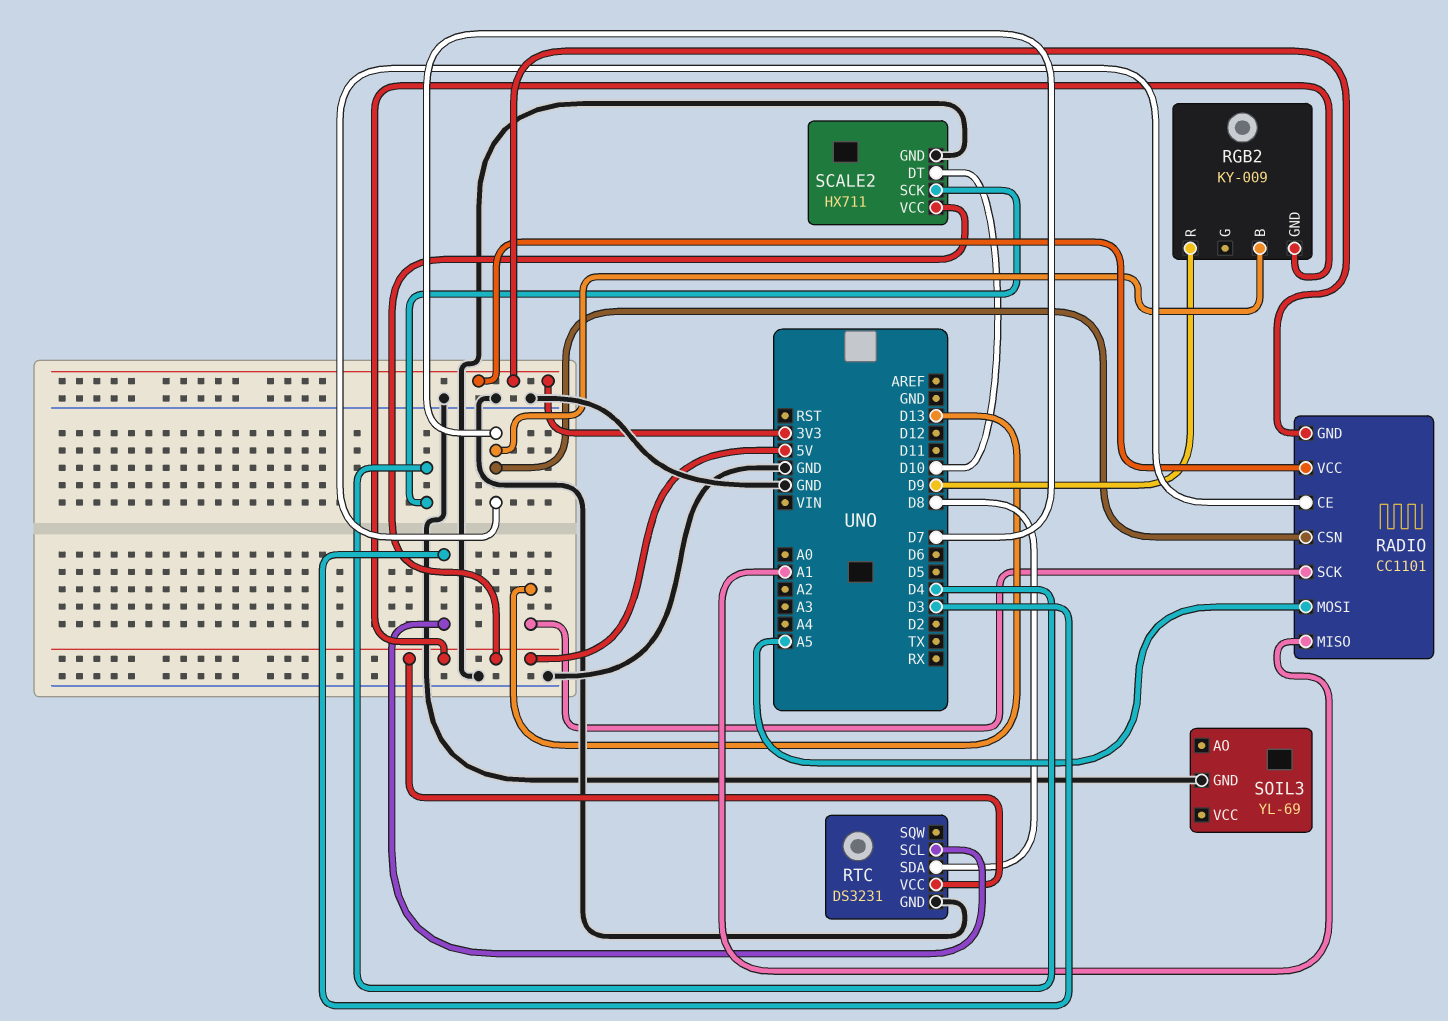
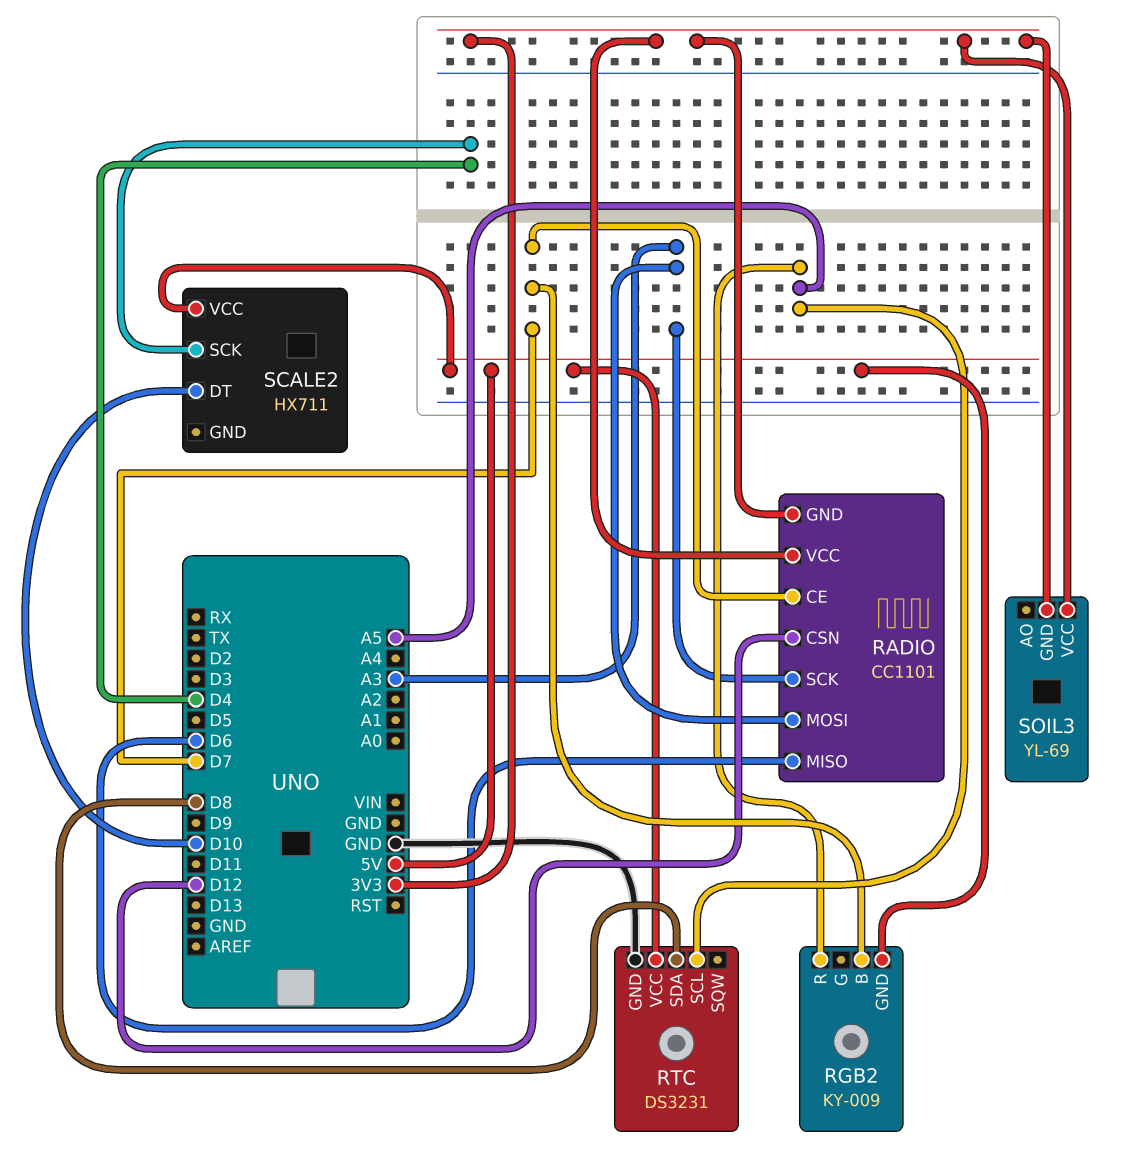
RADIO pin CSN: D7 -> D12
RADIO pin MISO: A1 -> D6
RADIO pin MOSI: A5 -> A3
RADIO pin SCK: D13 -> A3
RGB2 pin R: D9 -> A5
RTC pin SCL: D3 -> A5
SCALE2 pin GND: GND -> none
SOIL3 pin GND: GND -> 3V3
SOIL3 pin VCC: none -> 3V3

